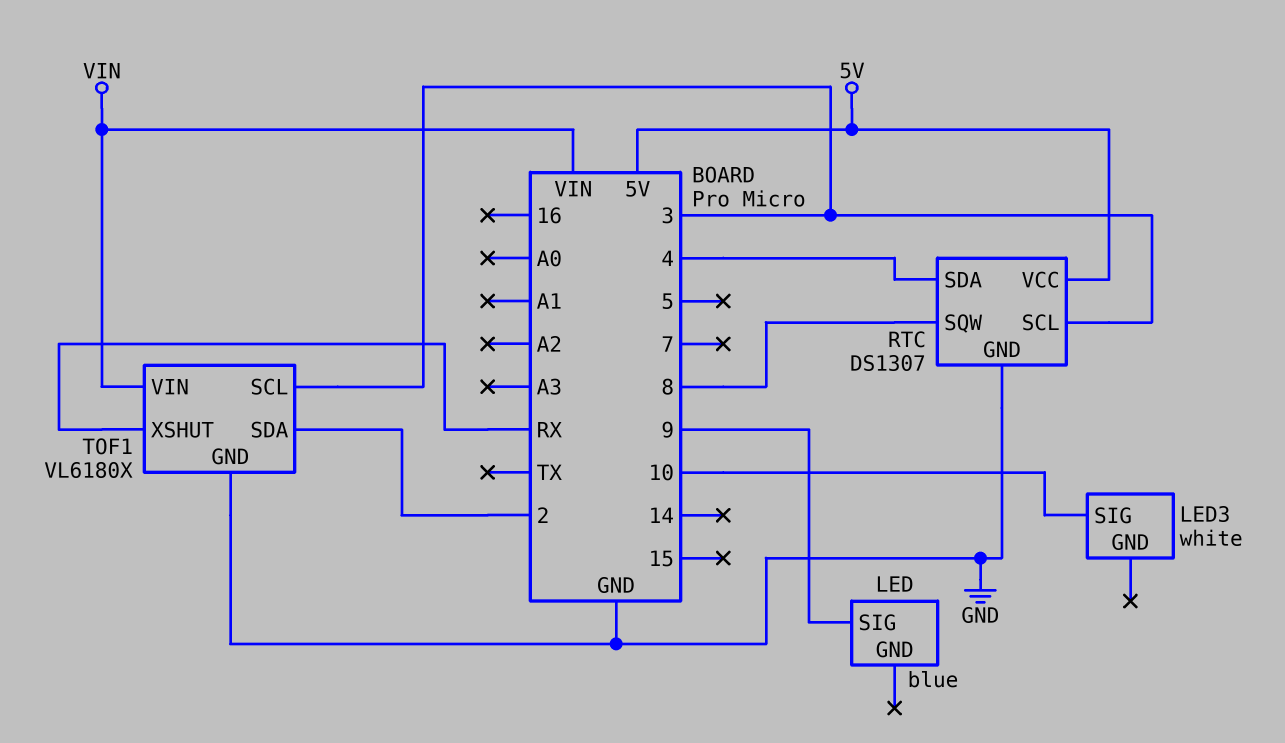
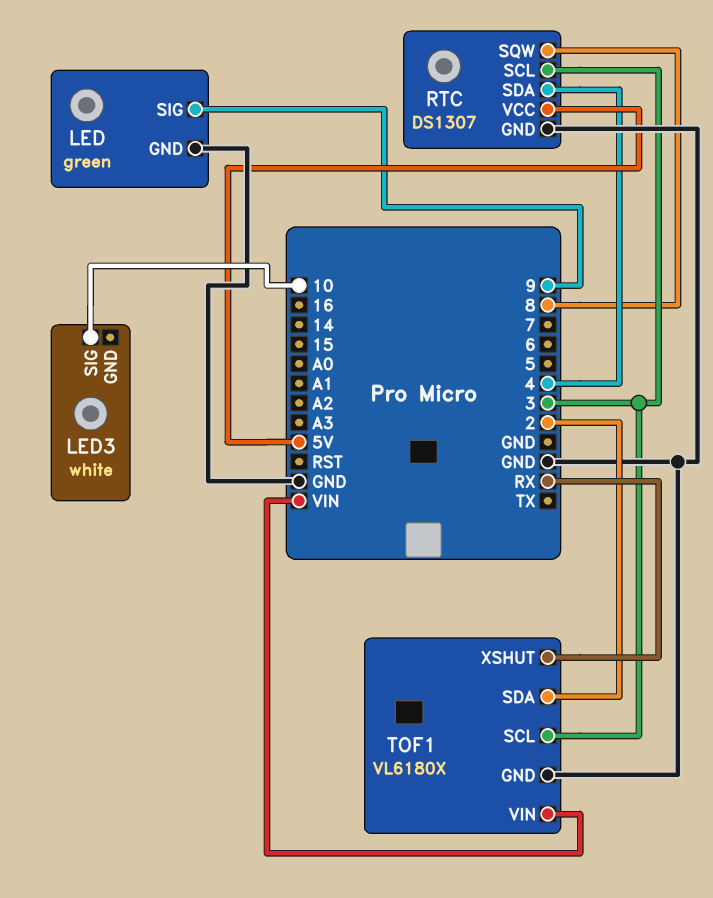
LED: blue -> green
LED pin GND: none -> GND

